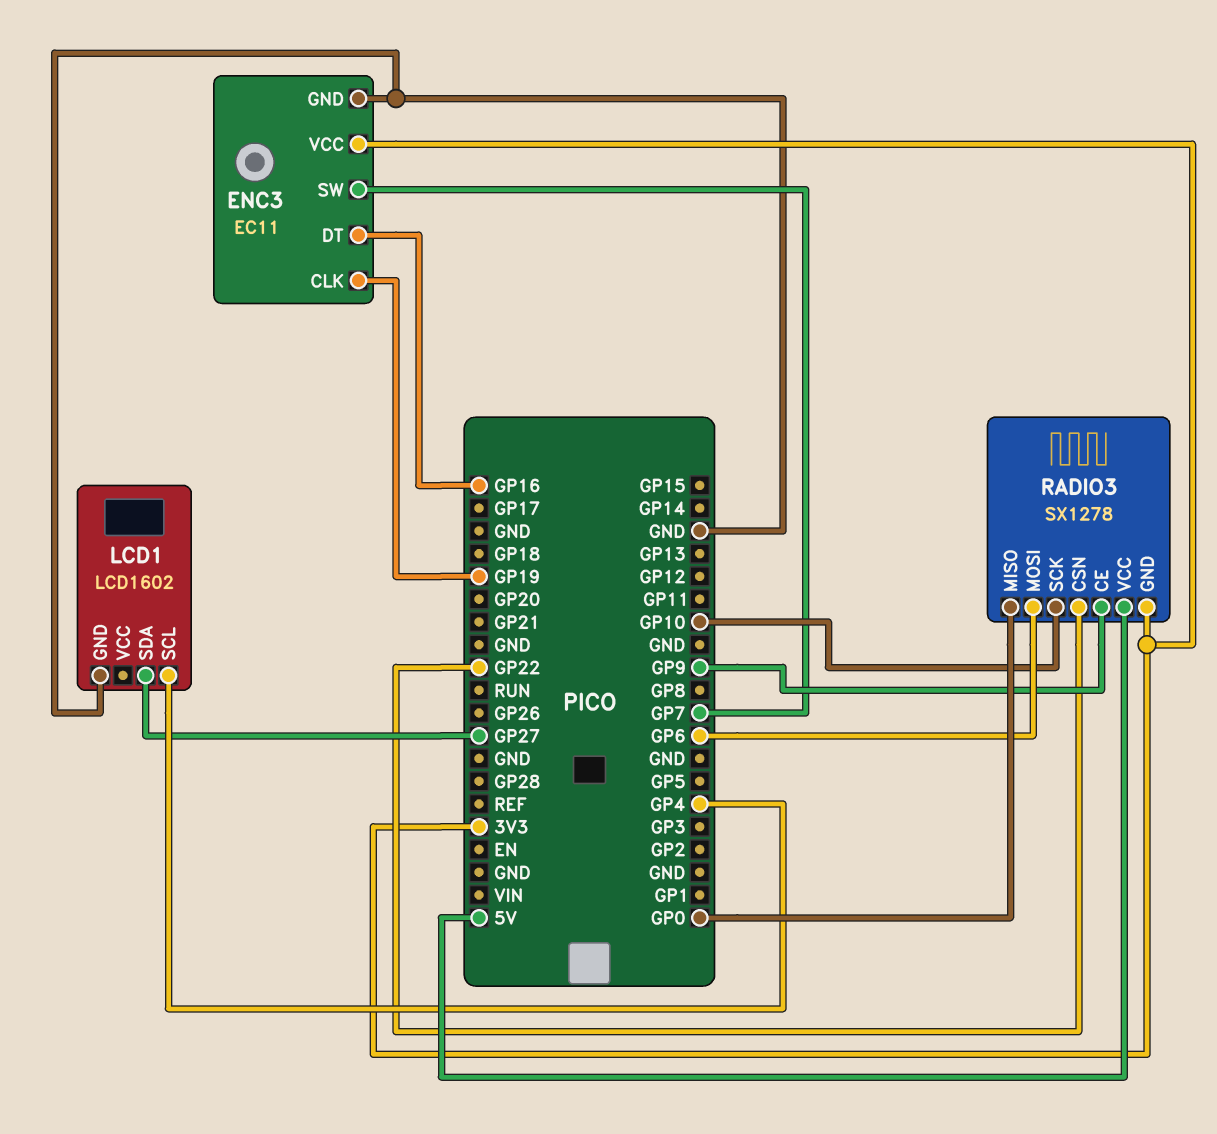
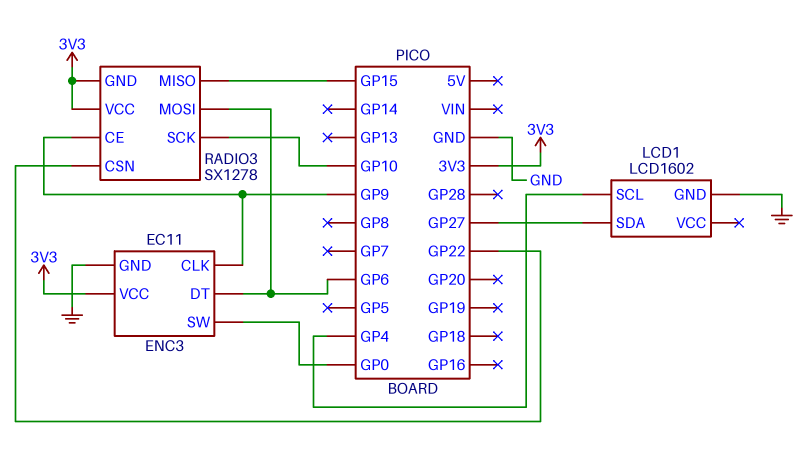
ENC3 pin CLK: GP19 -> GP9
ENC3 pin DT: GP16 -> GP6
ENC3 pin SW: GP7 -> GP0
RADIO3 pin MISO: GP0 -> GP15
RADIO3 pin VCC: 5V -> 3V3

